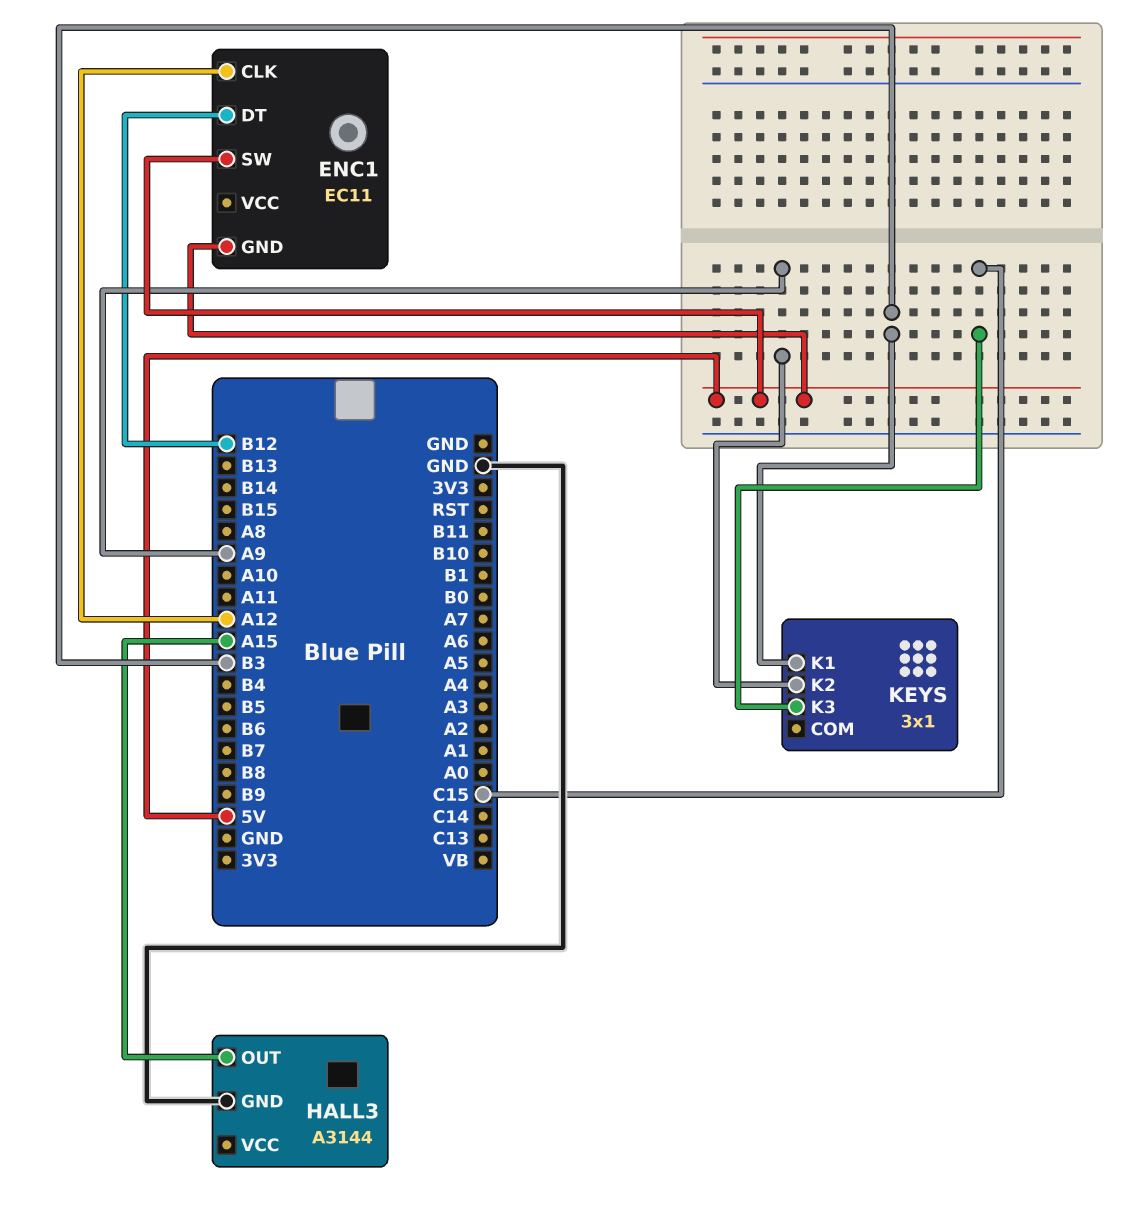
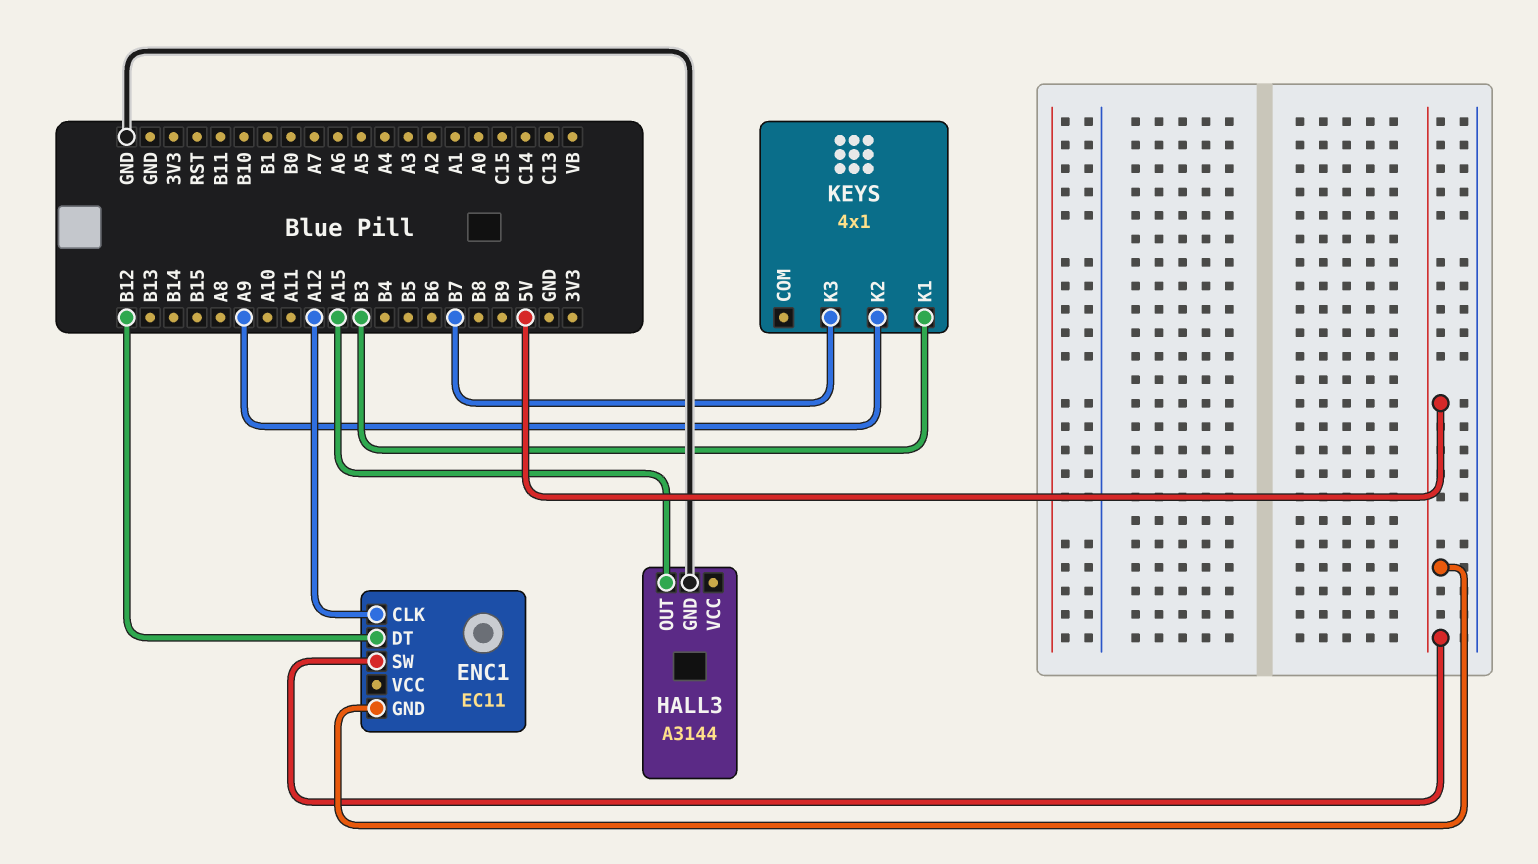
KEYS: 3x1 -> 4x1
KEYS pin K3: C15 -> B7

